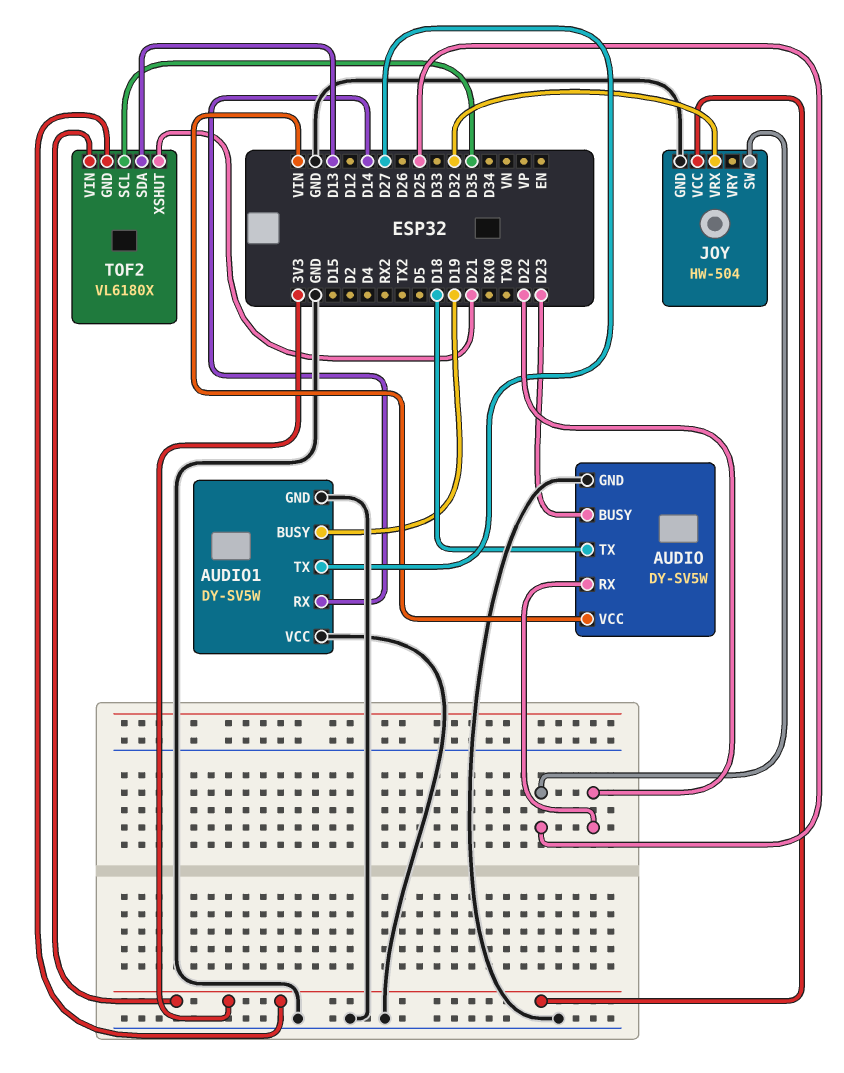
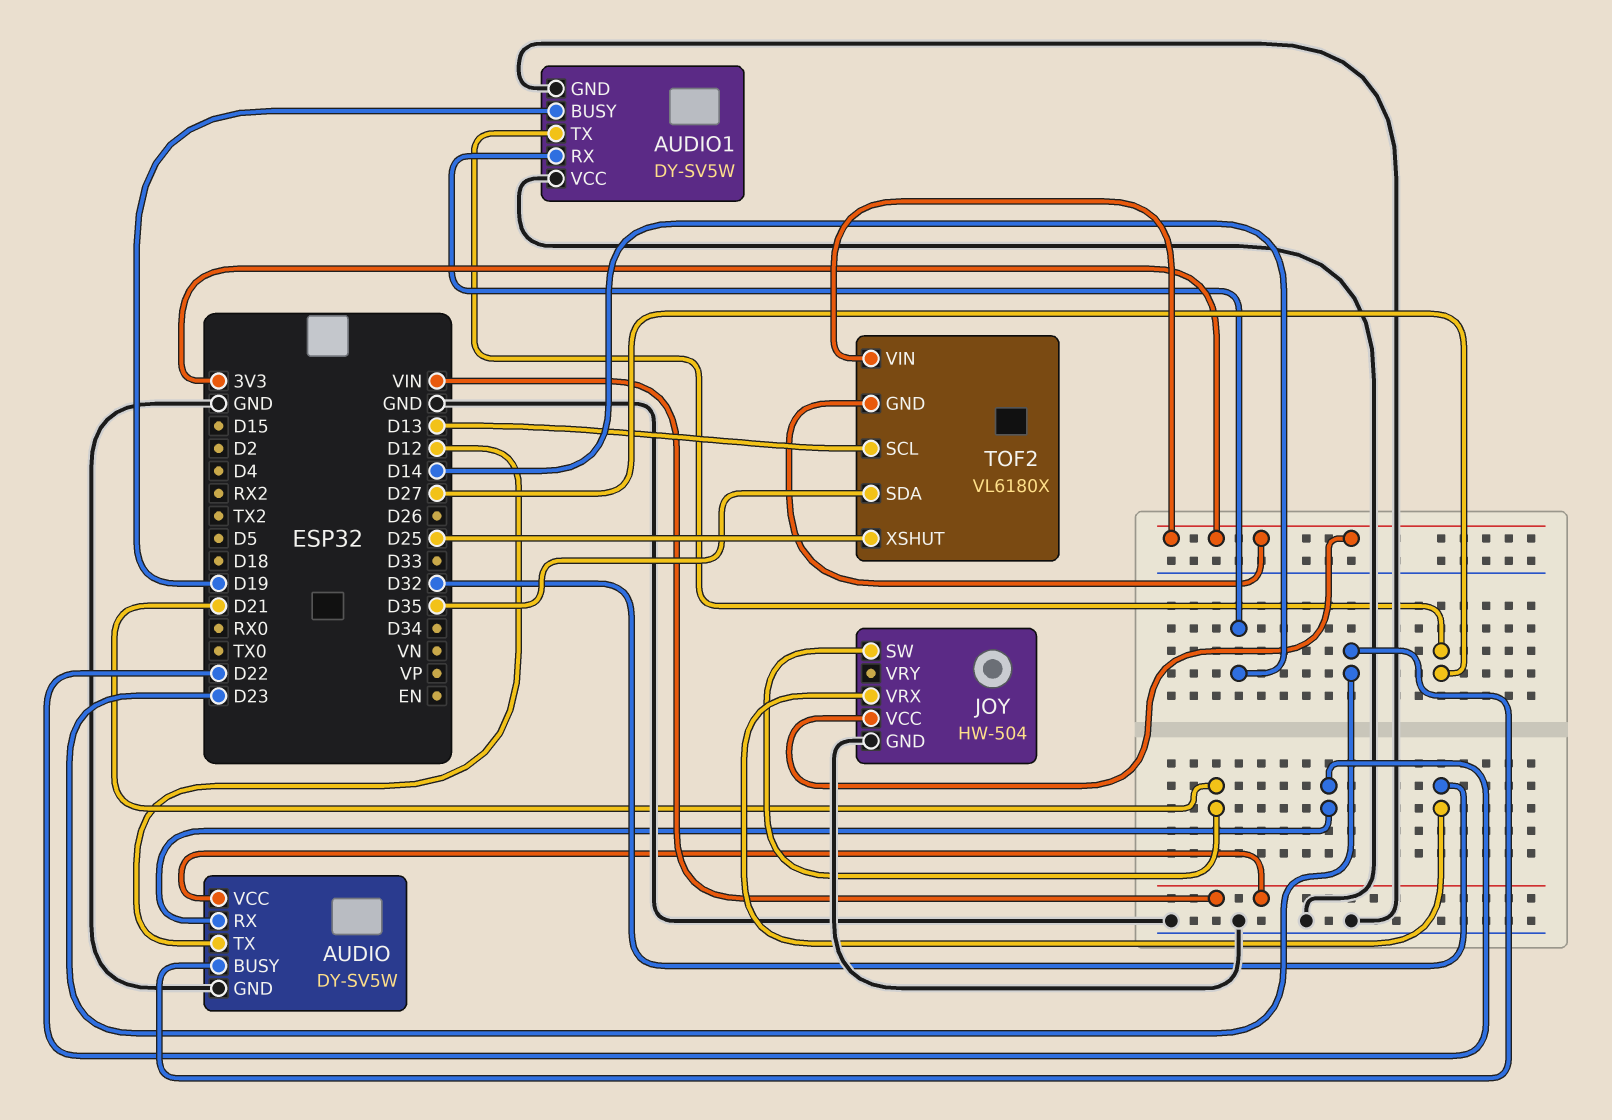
AUDIO pin TX: D18 -> D12
JOY pin SW: D25 -> D21
TOF2 pin SCL: D35 -> D13
TOF2 pin SDA: D13 -> D35
TOF2 pin XSHUT: D21 -> D25

